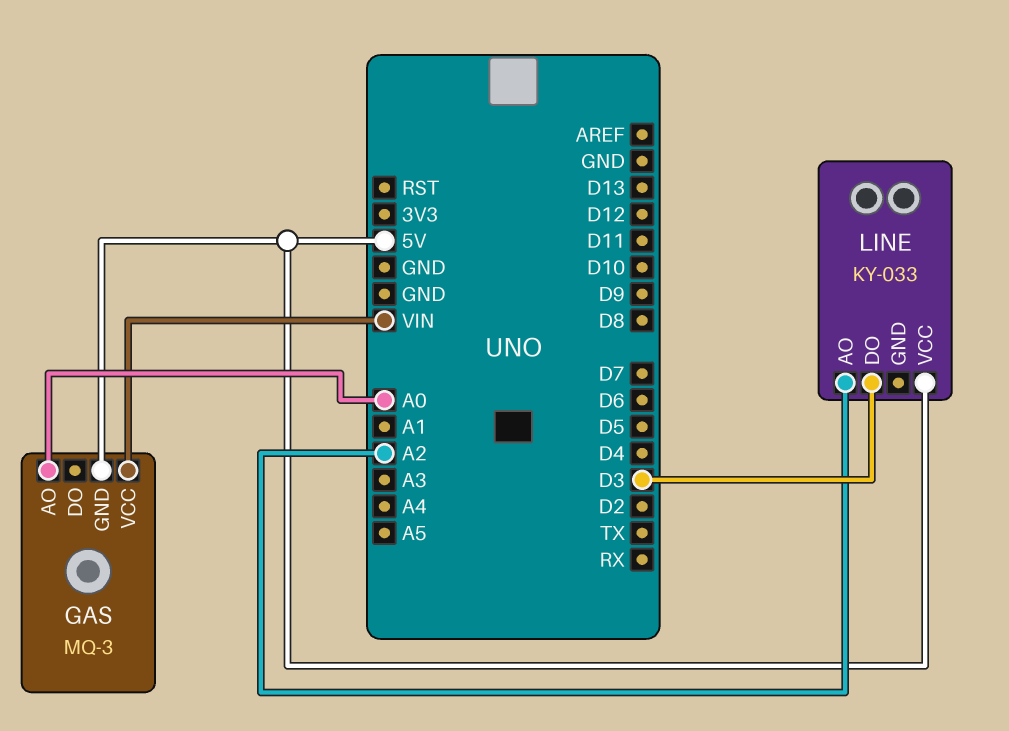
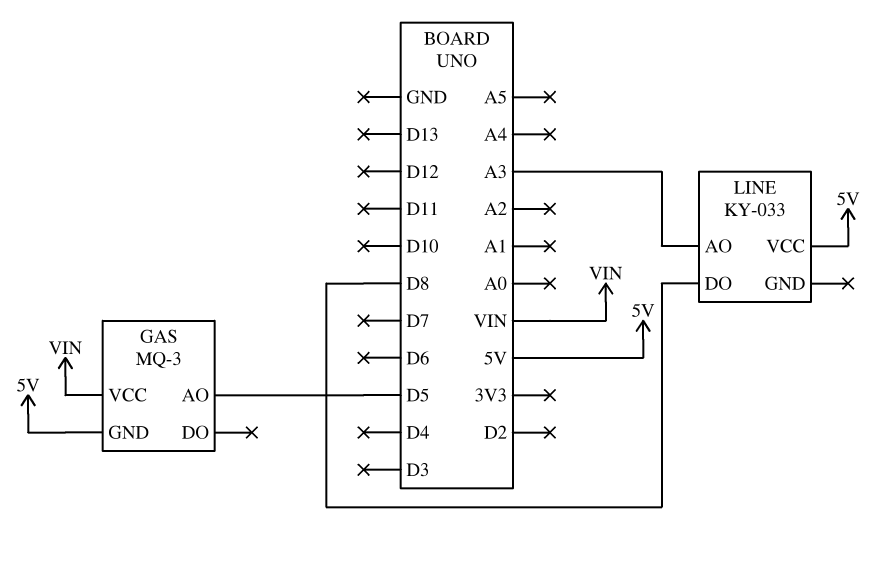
GAS pin AO: A0 -> D5
LINE pin AO: A2 -> A3
LINE pin DO: D3 -> D8

